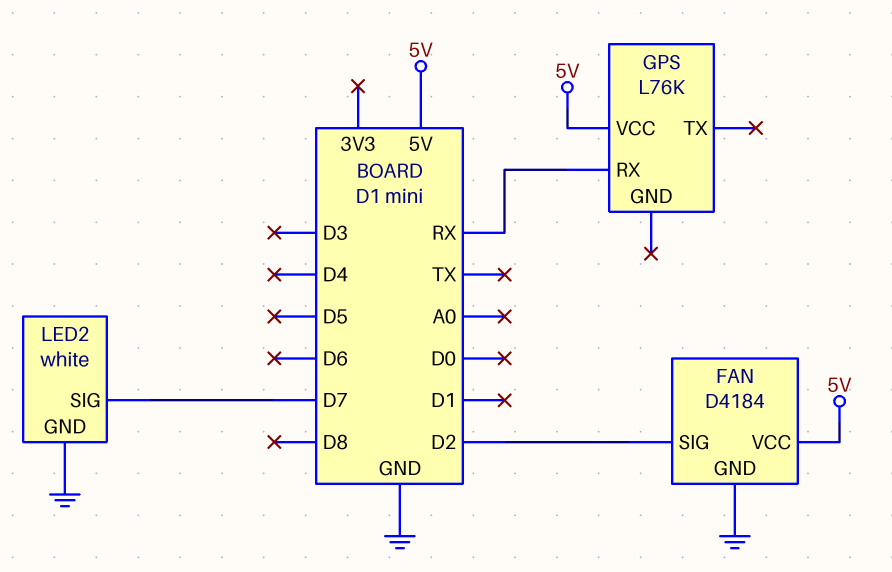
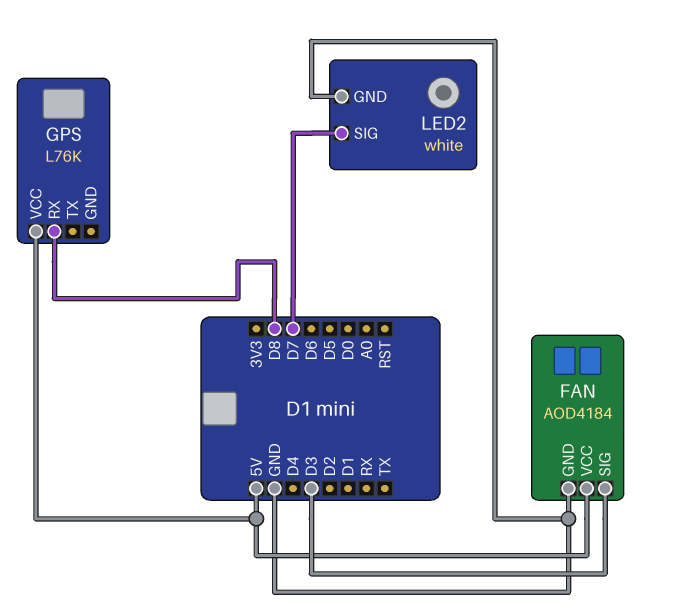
FAN: D4184 -> AOD4184
FAN pin SIG: D2 -> D3
GPS pin RX: RX -> D8

